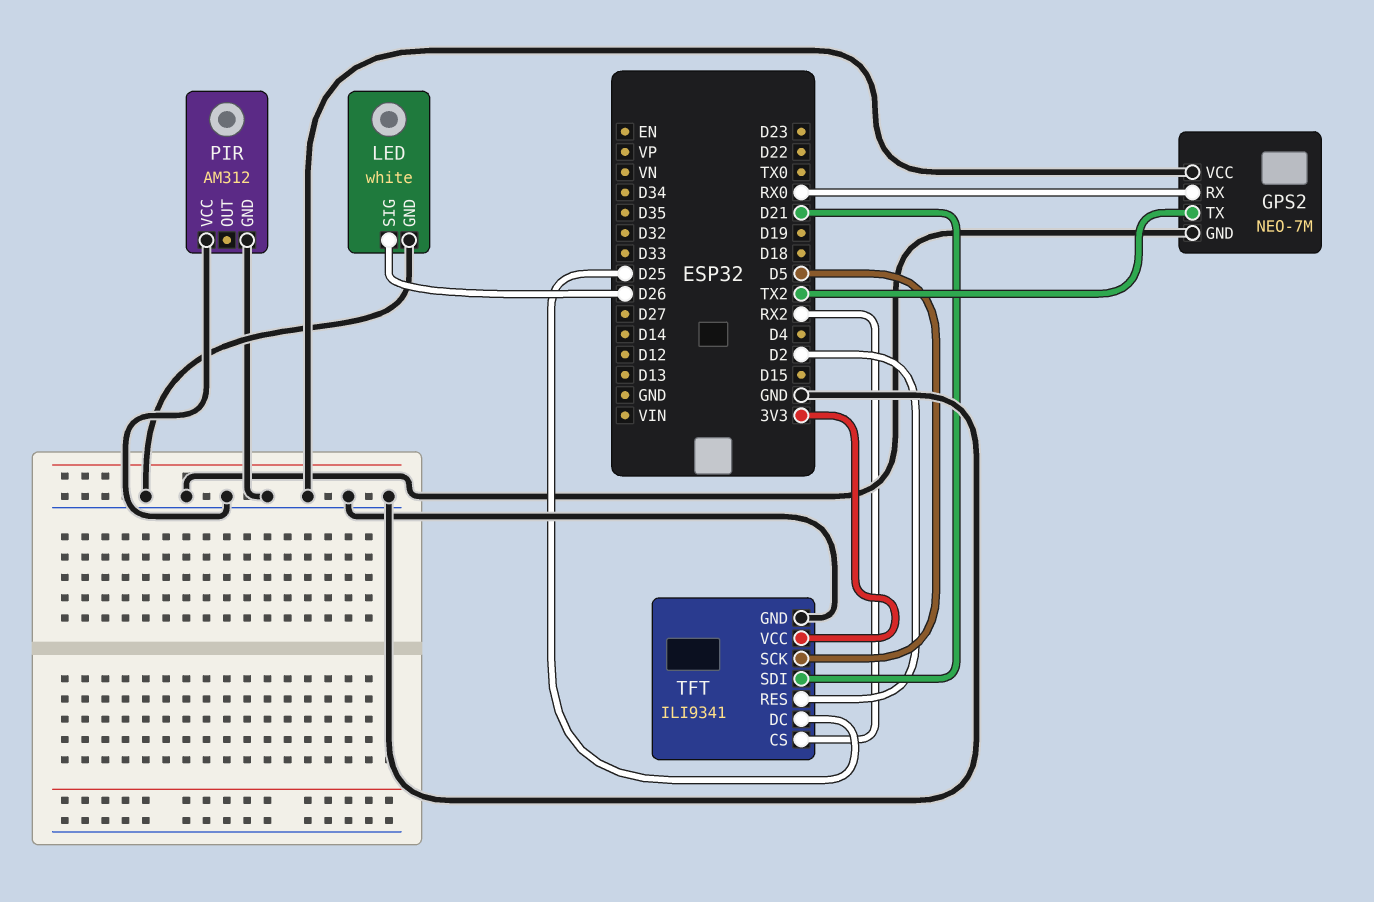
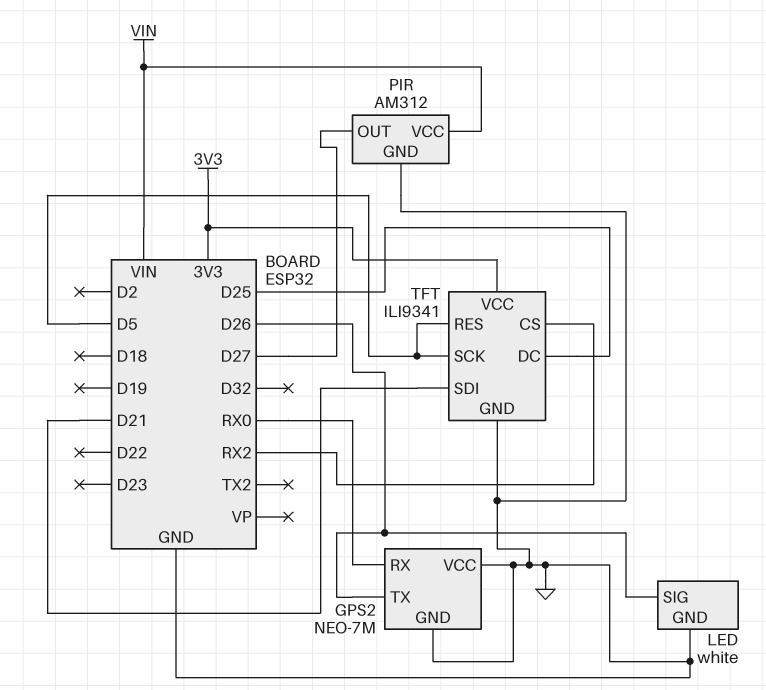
GPS2 pin TX: TX2 -> D26
PIR pin OUT: none -> D27
PIR pin VCC: GND -> VIN
TFT pin RES: D2 -> D5

